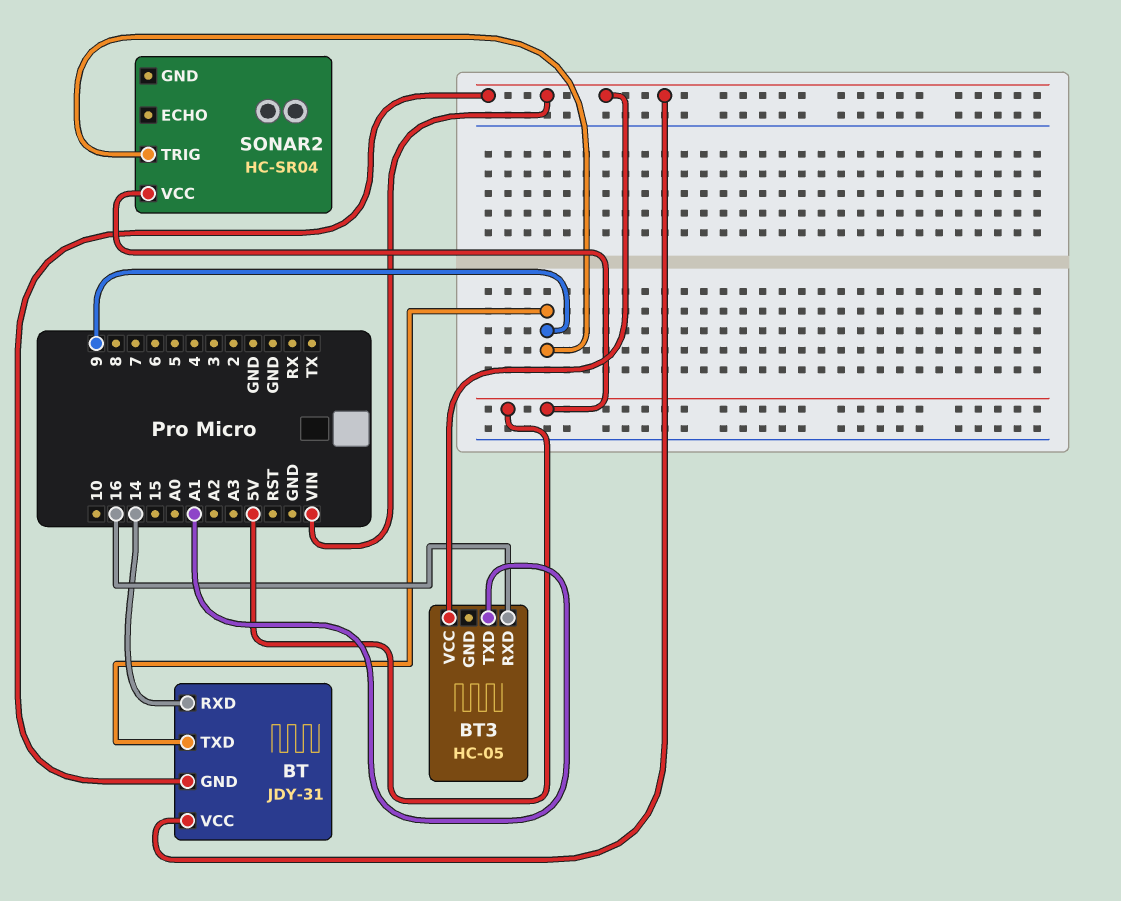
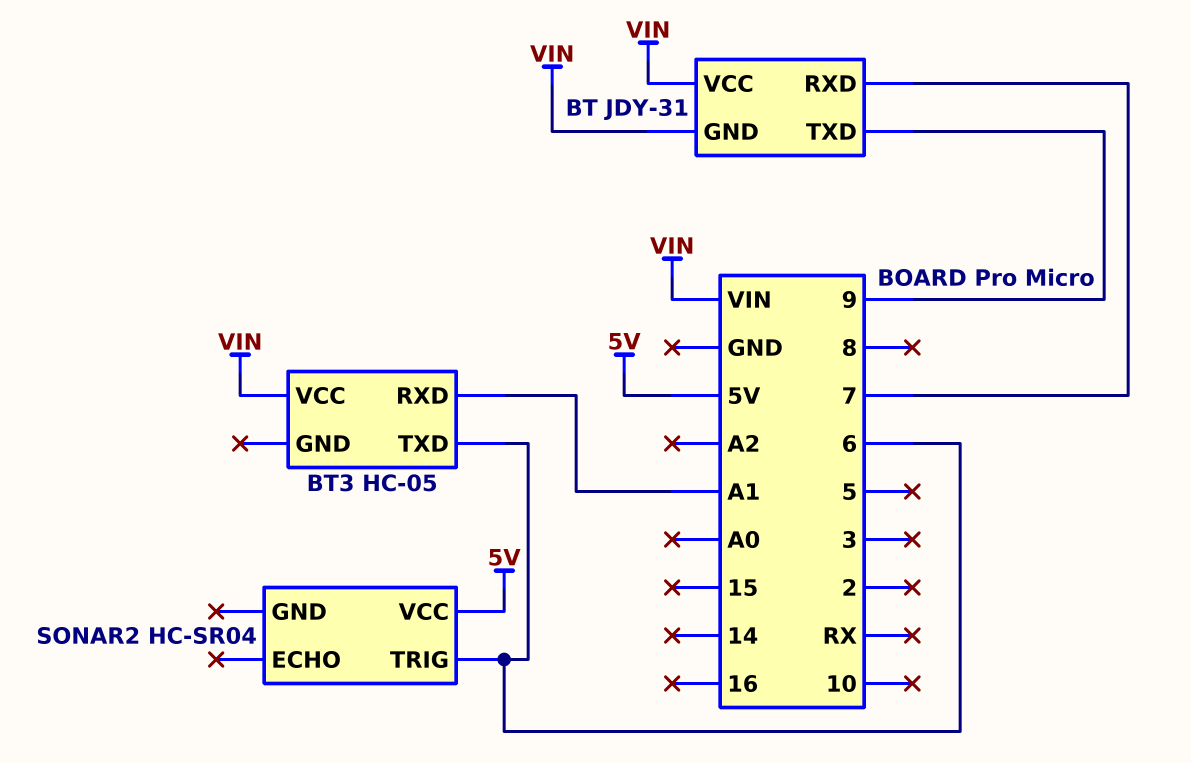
BT pin RXD: 14 -> 7
BT3 pin RXD: 16 -> A1
BT3 pin TXD: A1 -> 6
SONAR2 pin TRIG: 9 -> 6

